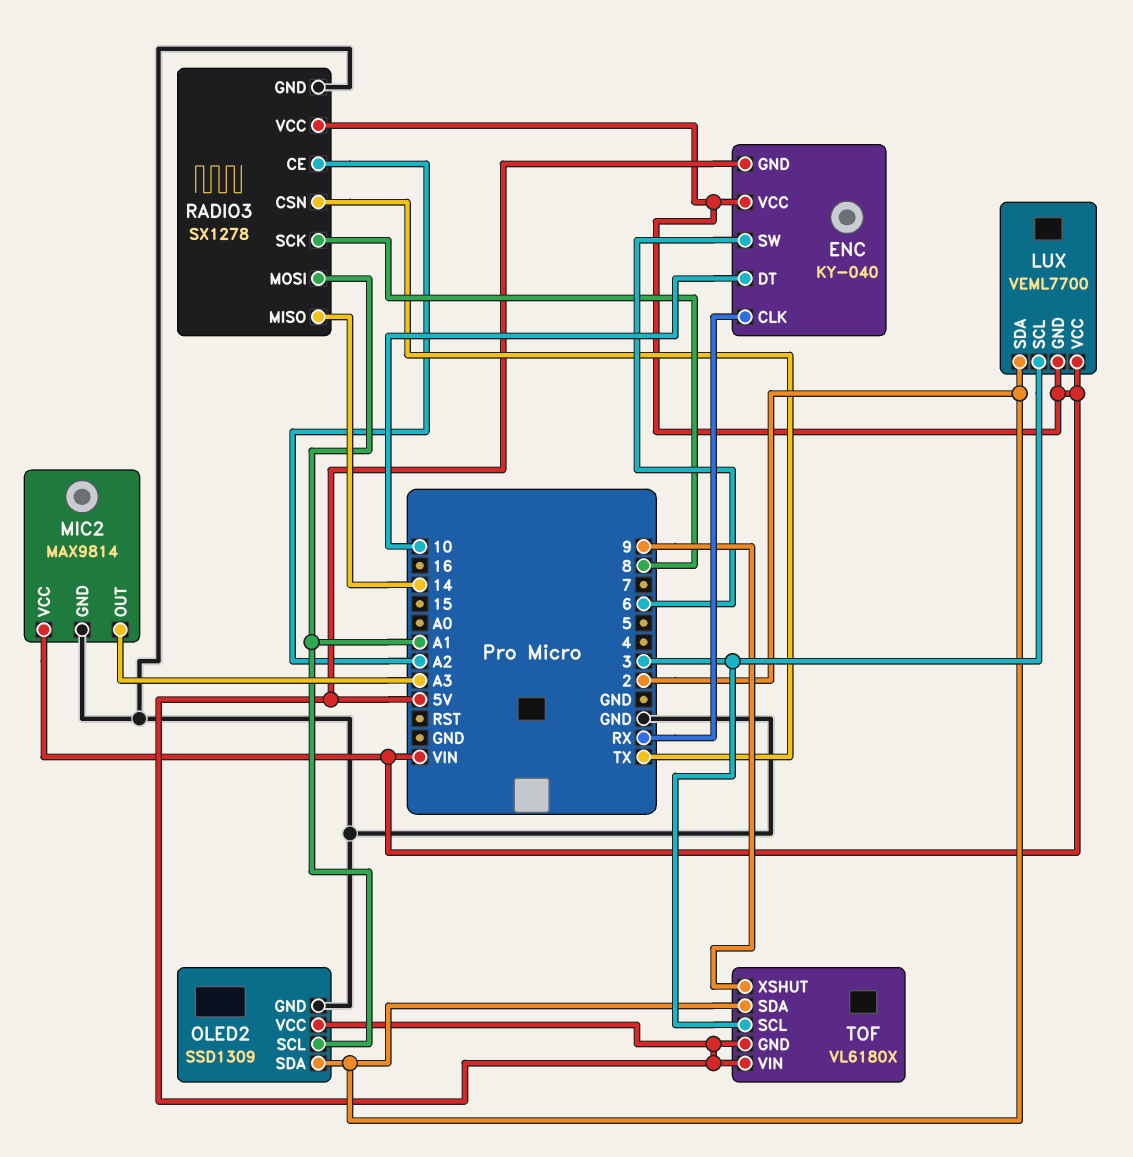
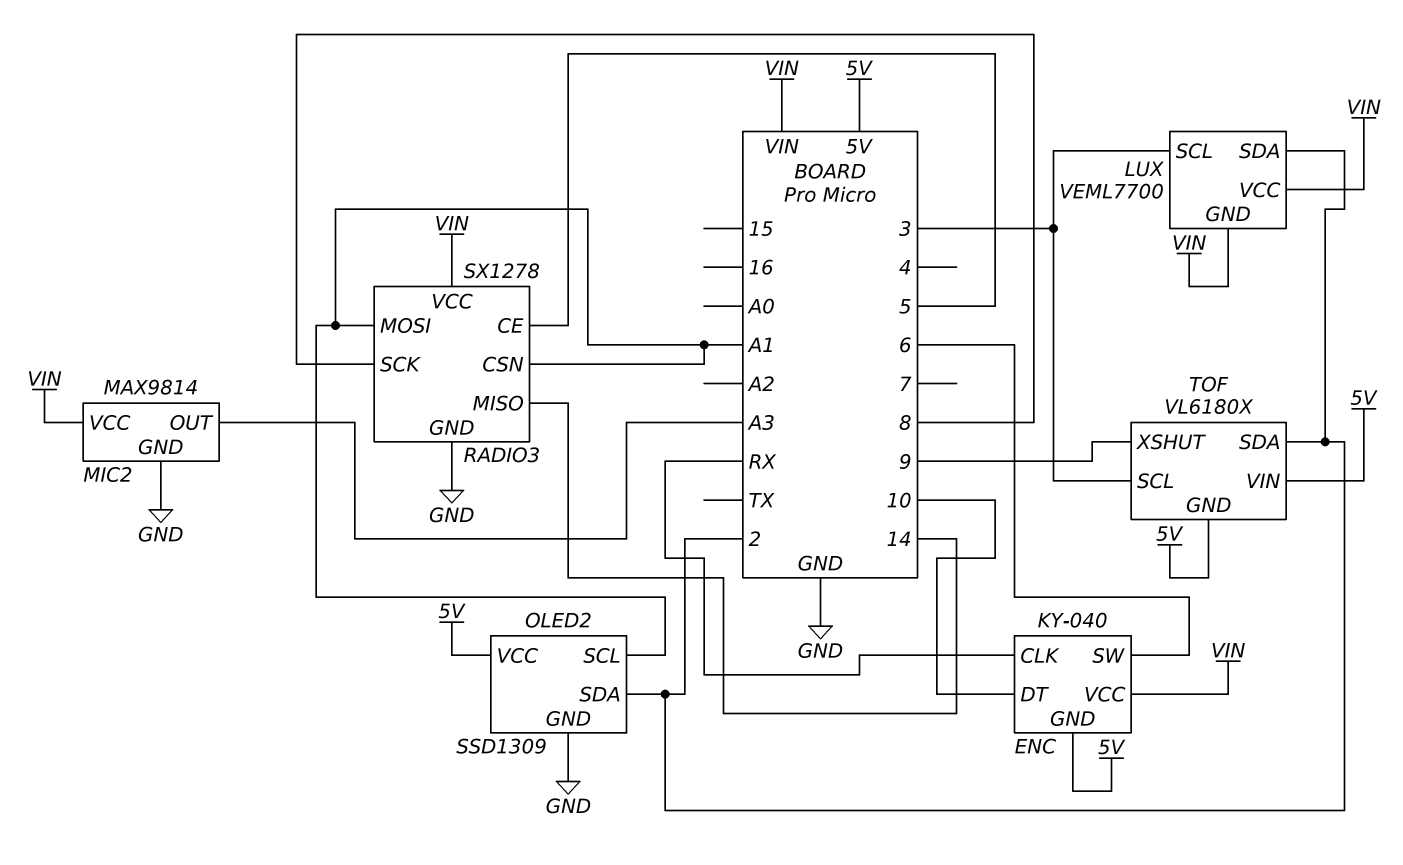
RADIO3 pin CE: A2 -> 5
RADIO3 pin CSN: TX -> A1

